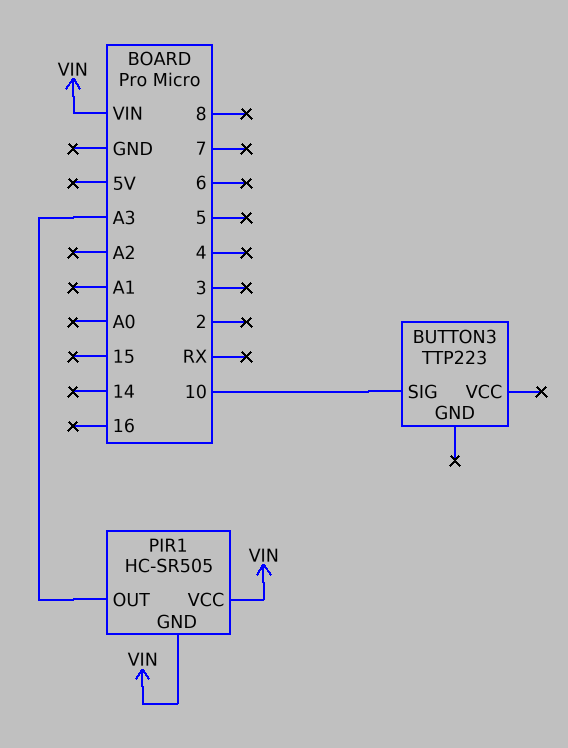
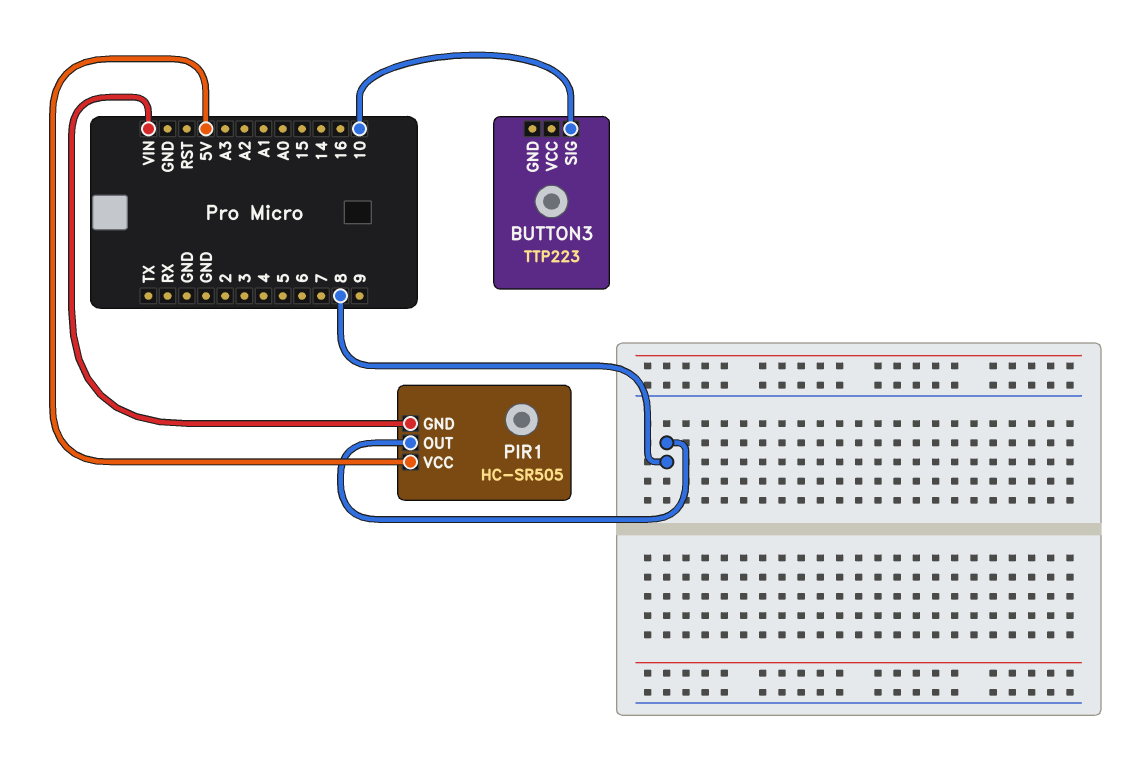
PIR1 pin OUT: A3 -> 8
PIR1 pin VCC: VIN -> 5V

